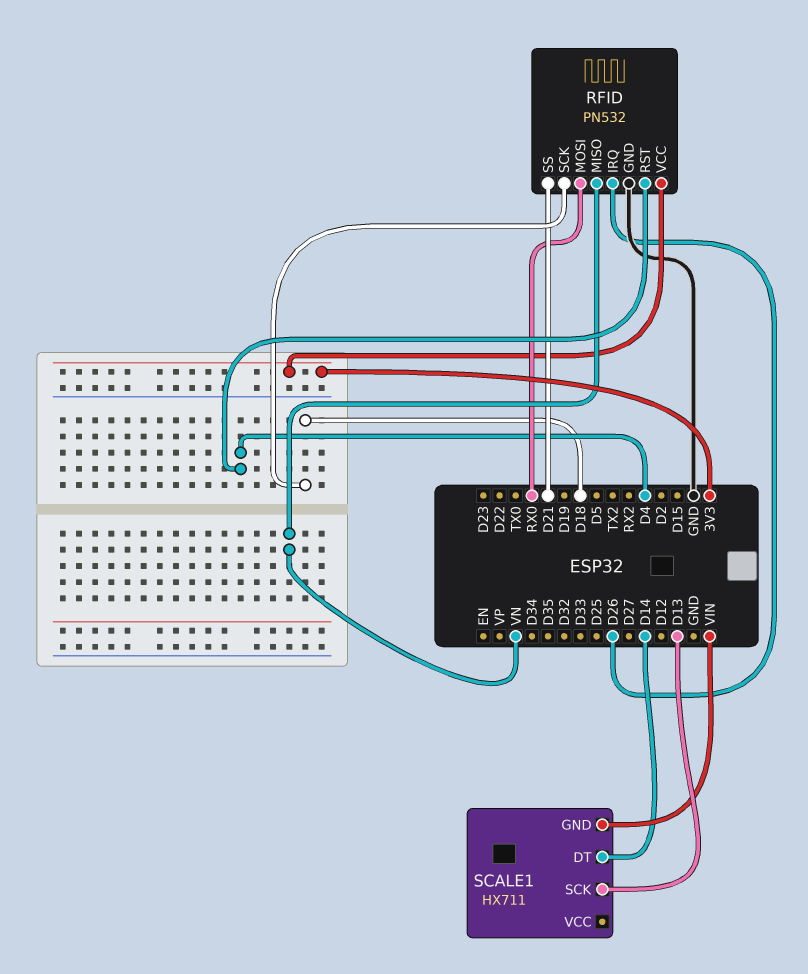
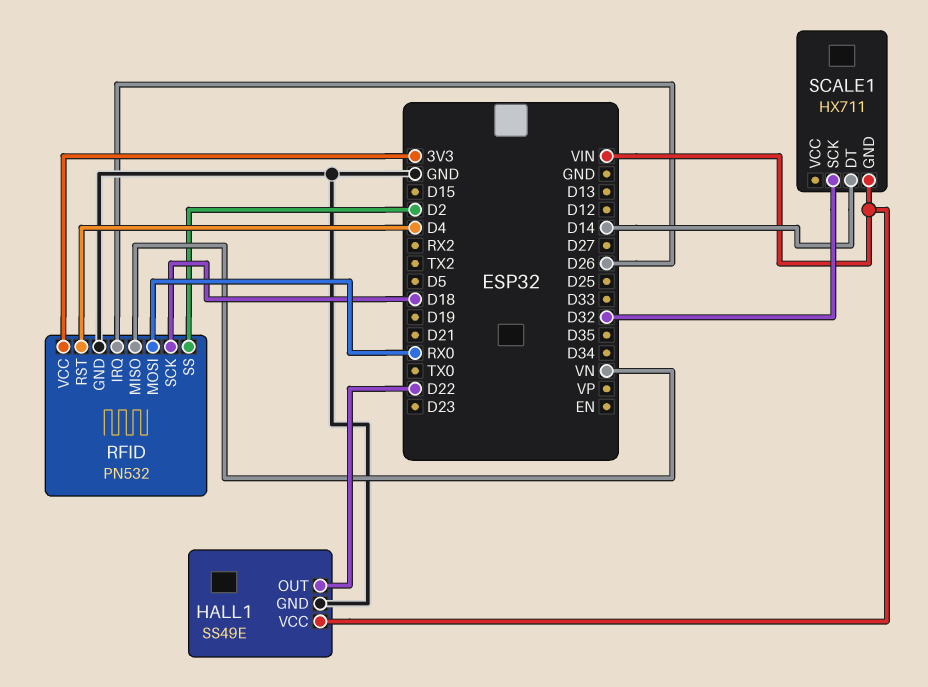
HALL1: none -> SS49E
HALL1 pin GND: none -> GND
HALL1 pin OUT: none -> D22
HALL1 pin VCC: none -> VIN
RFID pin SS: D21 -> D2
SCALE1 pin SCK: D13 -> D32

